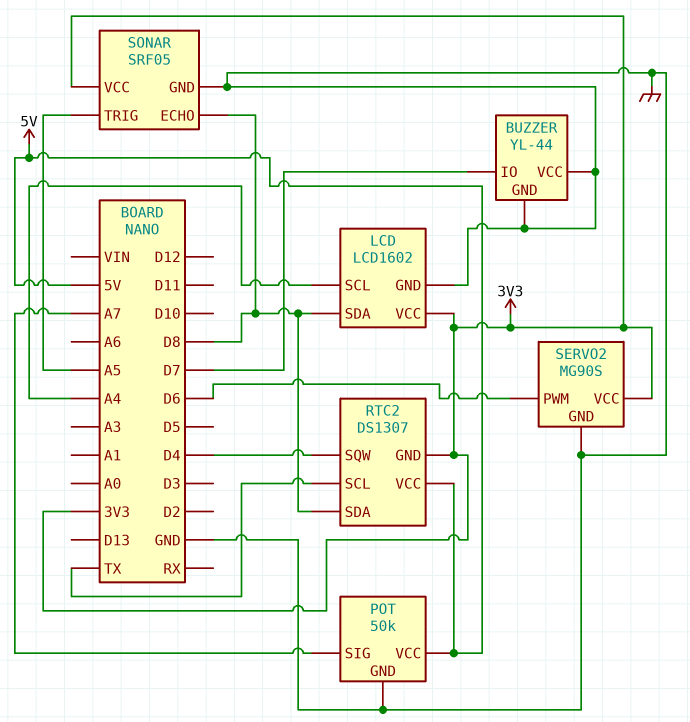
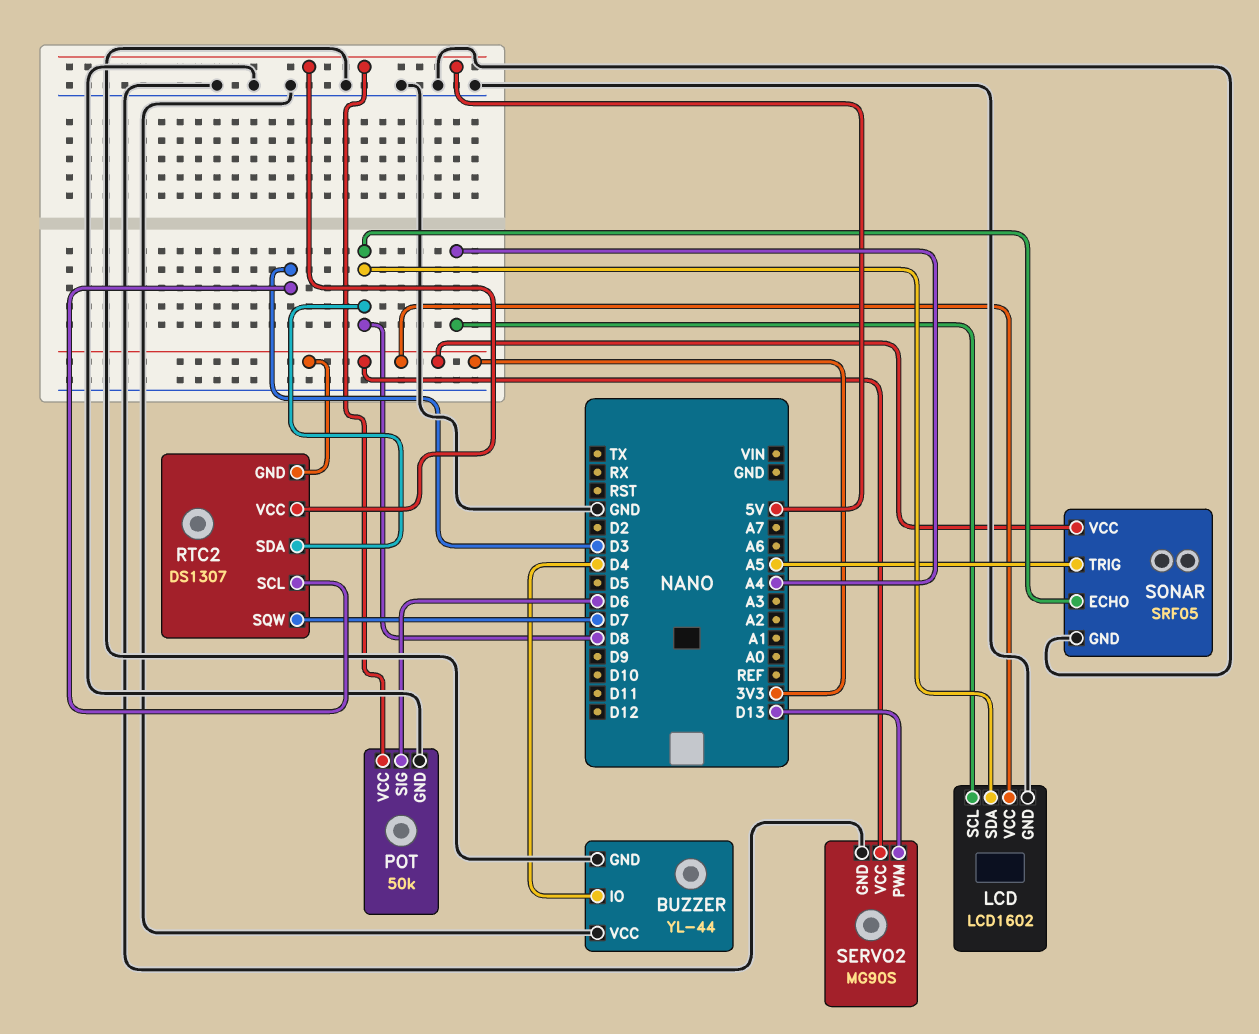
BUZZER pin IO: D7 -> D4
POT pin SIG: A7 -> D6
RTC2 pin SCL: TX -> D3
RTC2 pin SQW: D4 -> D7
SERVO2 pin PWM: D6 -> D13

